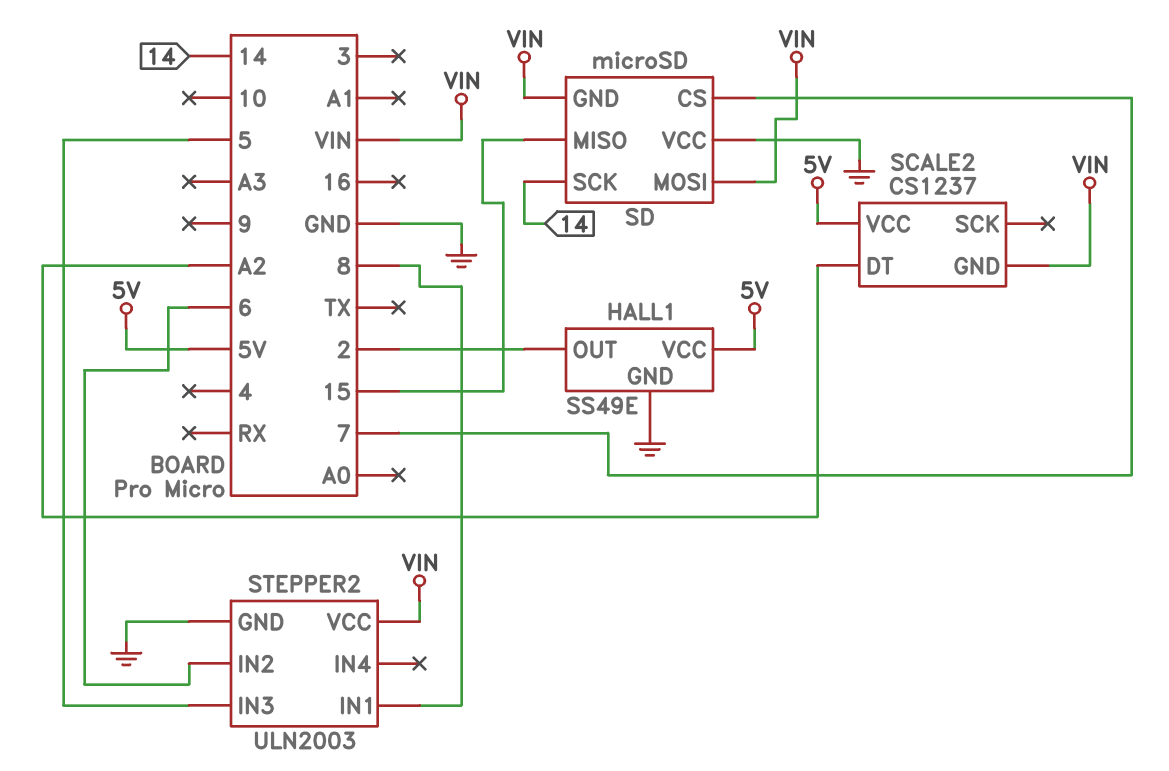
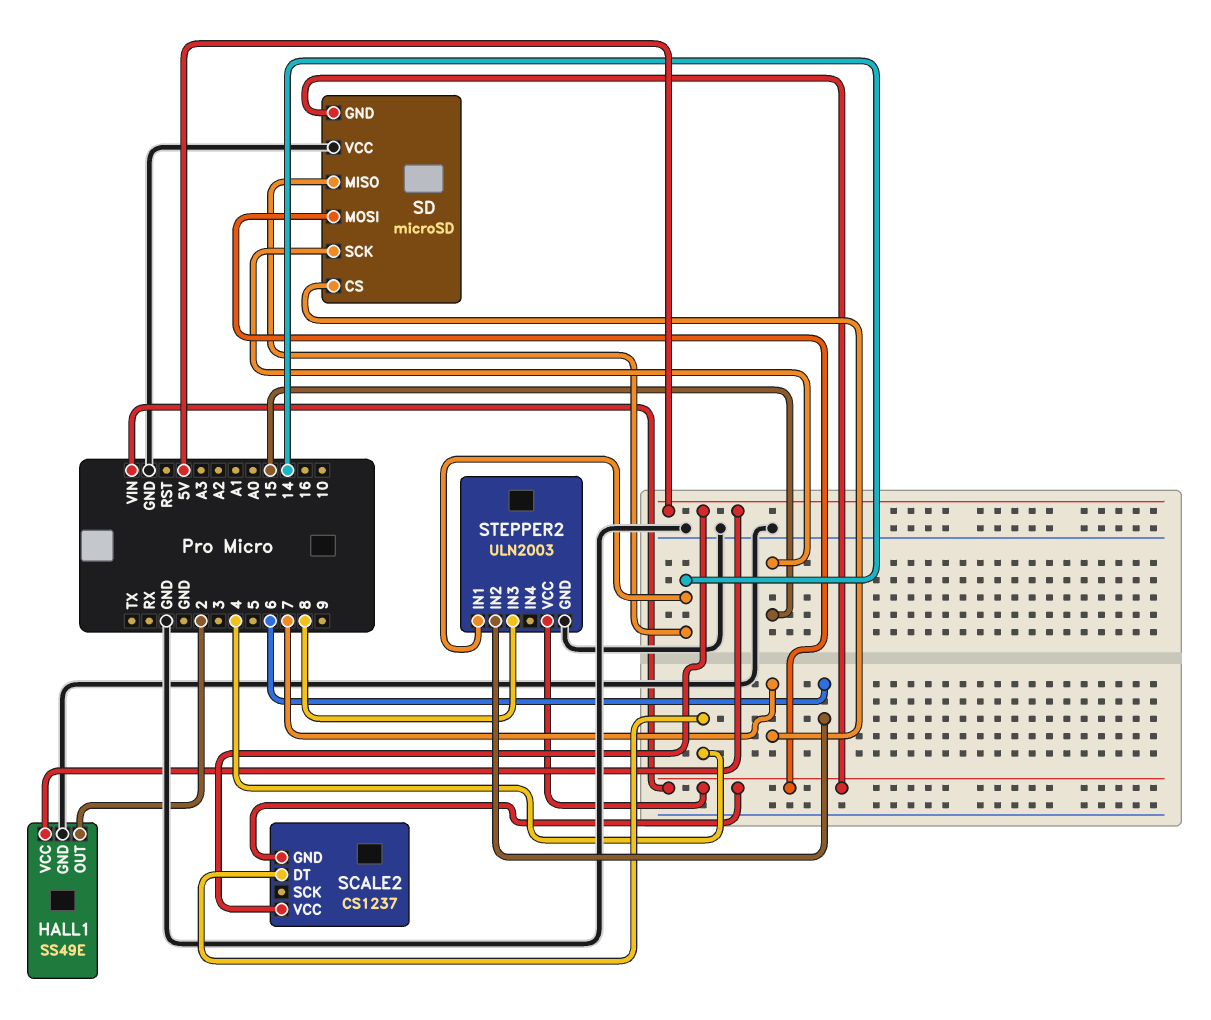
SCALE2 pin DT: A2 -> 4
SD pin MISO: 15 -> 14
SD pin SCK: 14 -> 15
STEPPER2 pin IN1: 8 -> 14
STEPPER2 pin IN3: 5 -> 8

